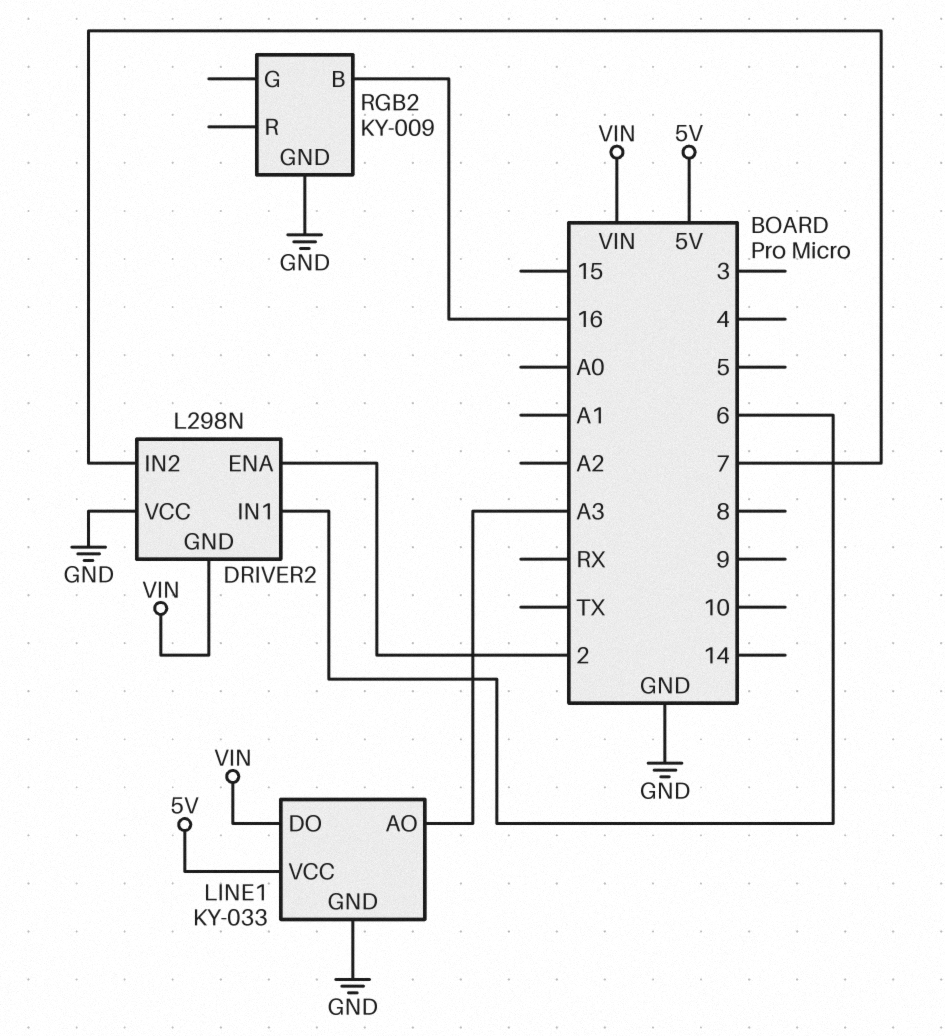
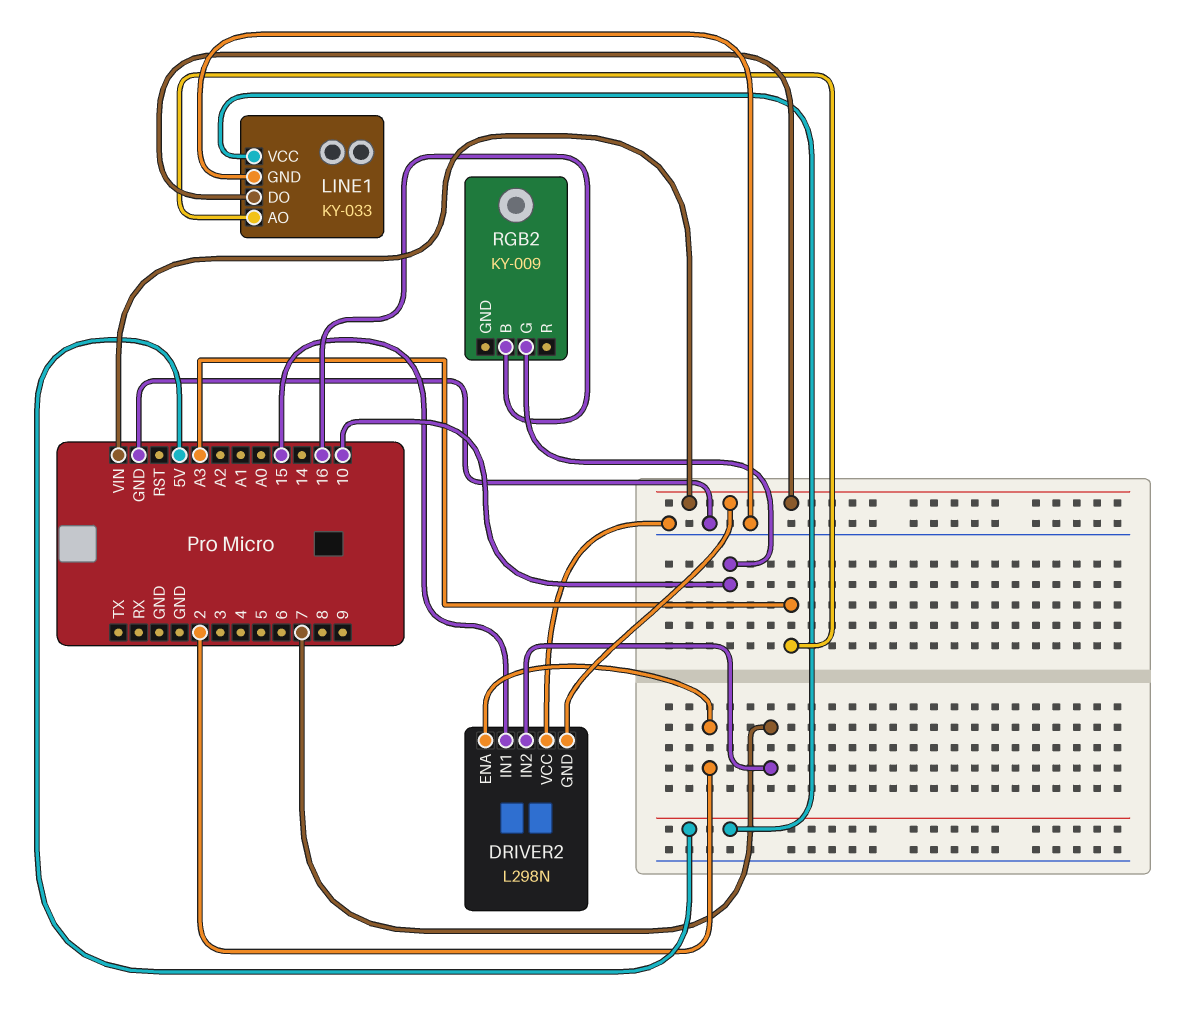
DRIVER2 pin IN1: 6 -> 15
RGB2 pin G: none -> 10
RGB2 pin GND: GND -> none

